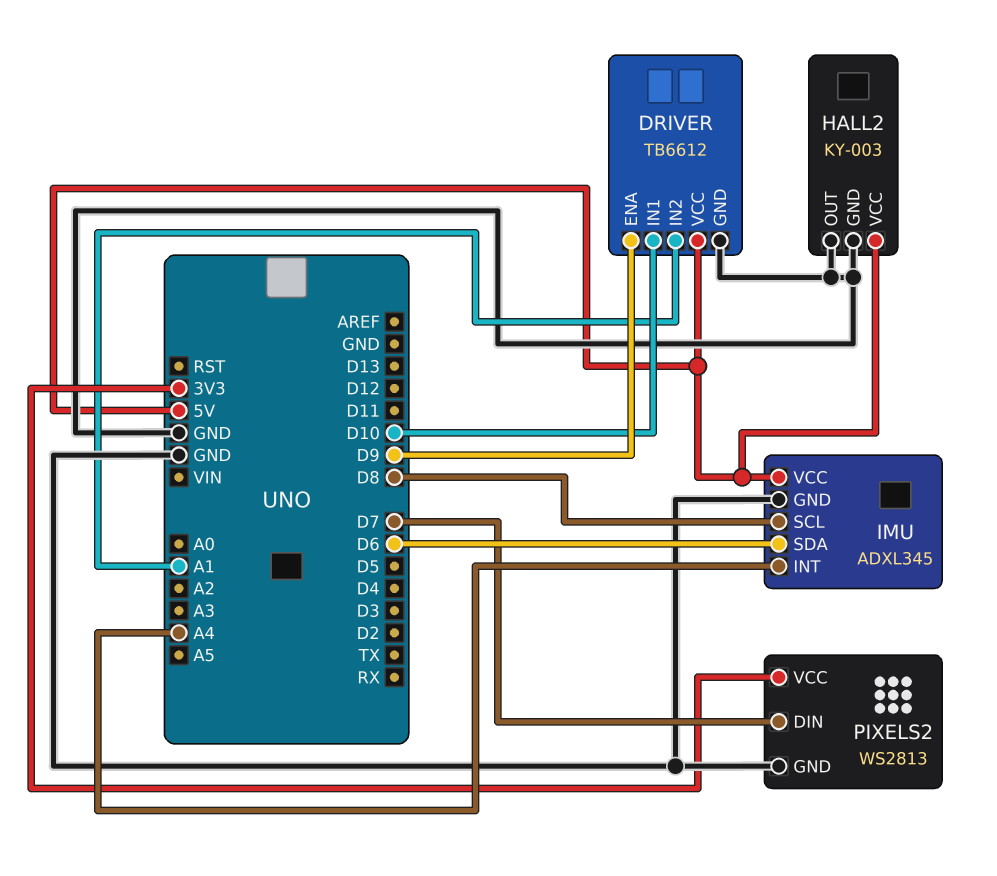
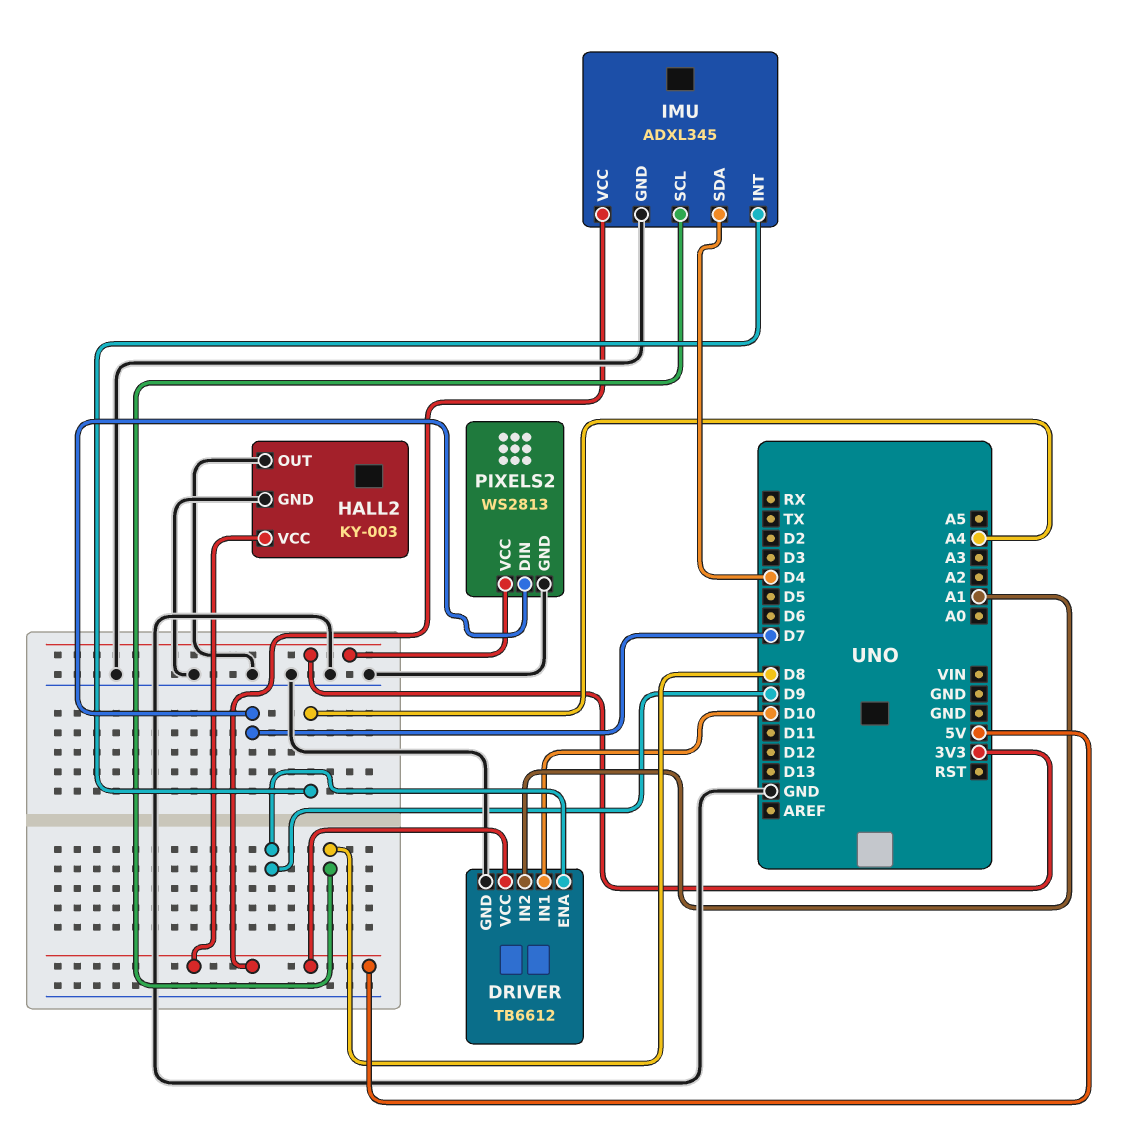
IMU pin SDA: D6 -> D4

